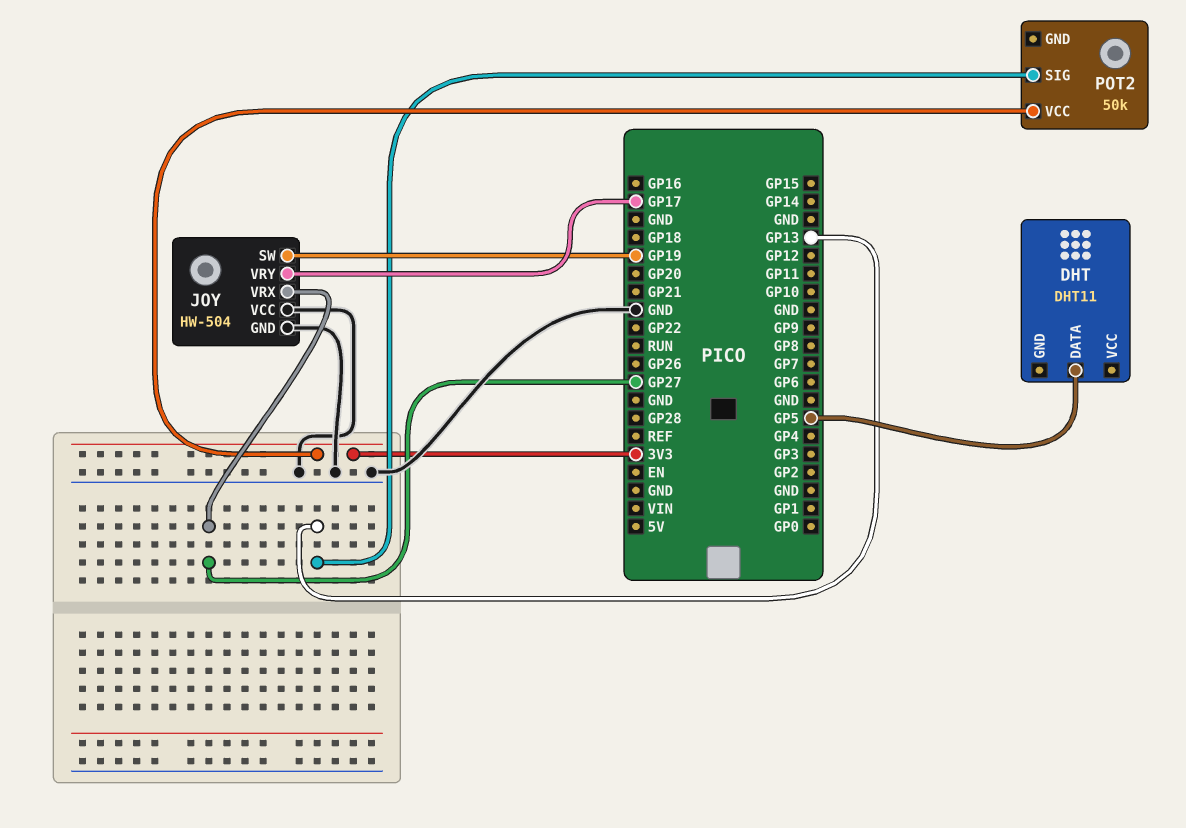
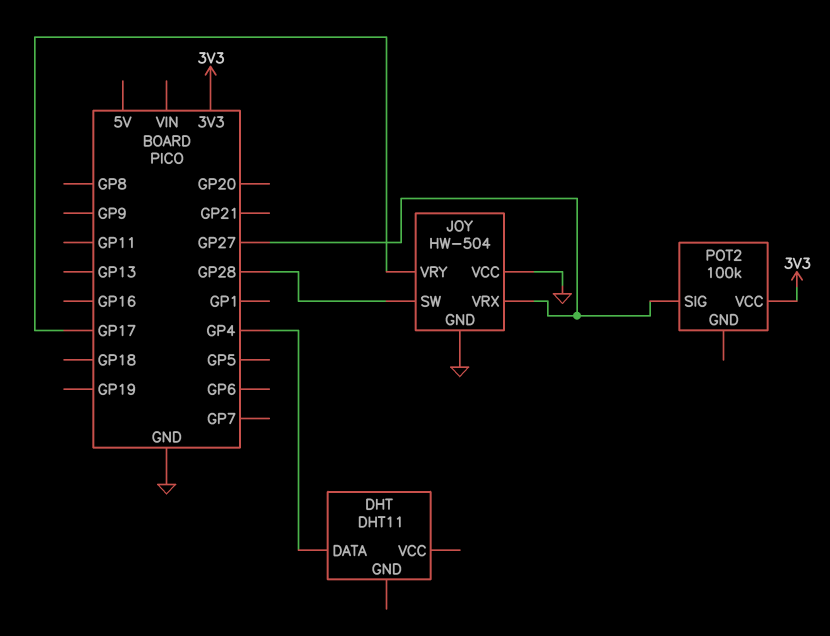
DHT pin DATA: GP5 -> GP4
JOY pin SW: GP19 -> GP28
POT2: 50k -> 100k
POT2 pin SIG: GP13 -> GP27

